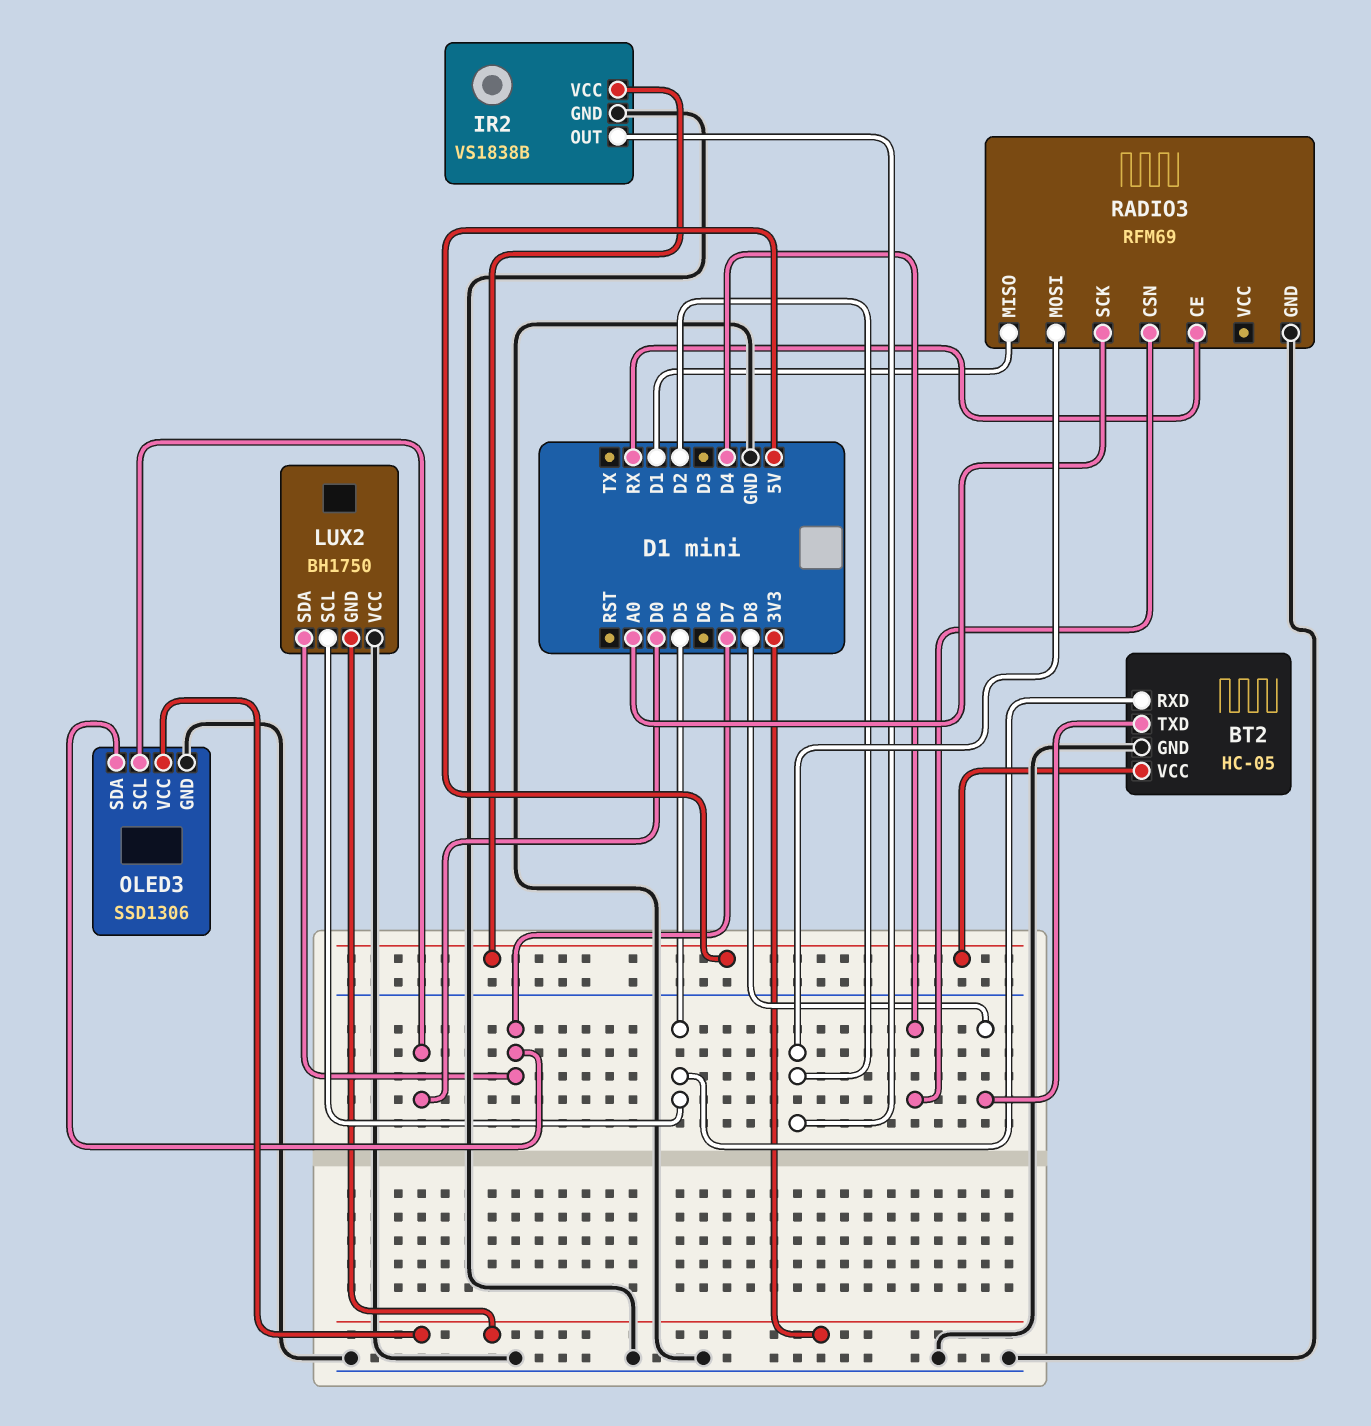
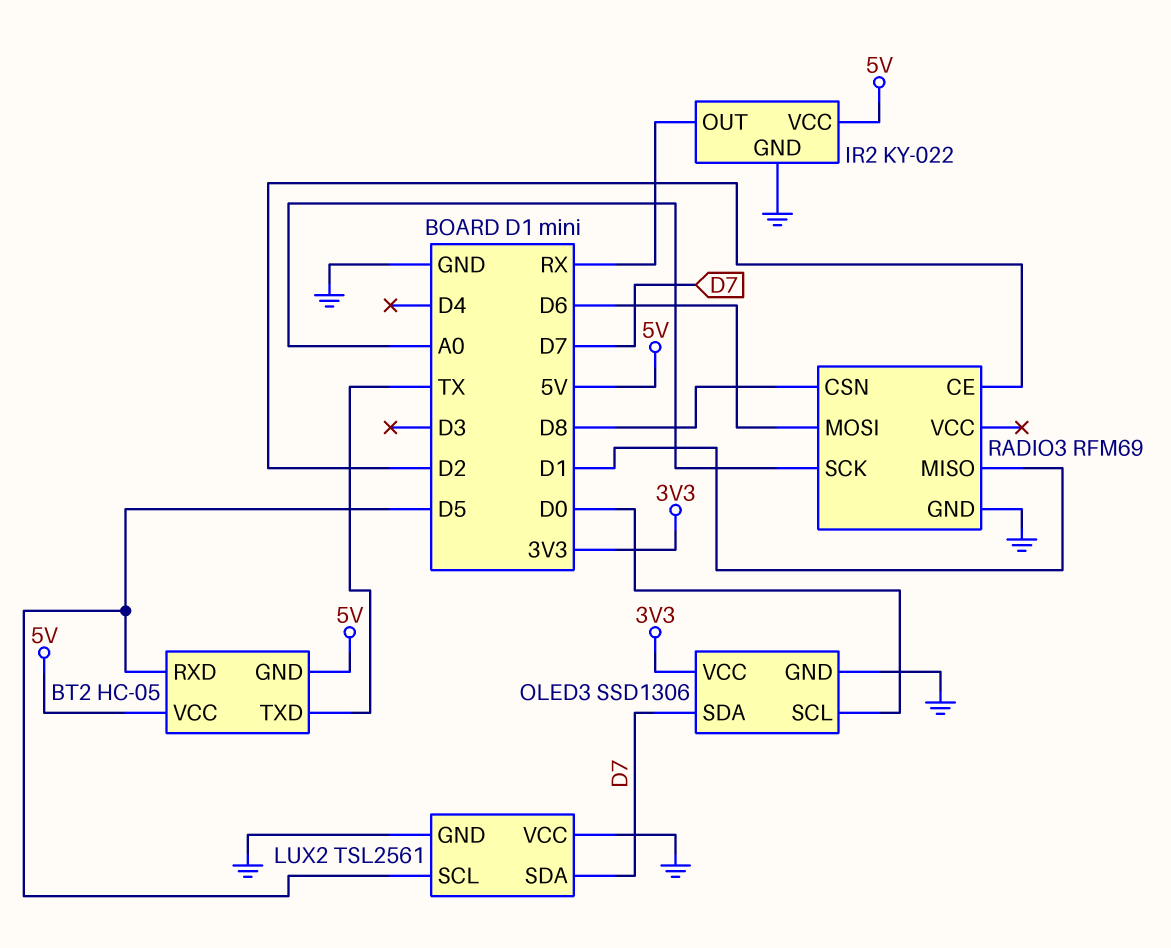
BT2 pin GND: GND -> 5V
BT2 pin TXD: D8 -> TX
IR2: VS1838B -> KY-022
IR2 pin OUT: D2 -> RX
LUX2: BH1750 -> TSL2561
LUX2 pin GND: 3V3 -> GND
RADIO3 pin CE: RX -> D2
RADIO3 pin CSN: D4 -> D8
RADIO3 pin MOSI: D2 -> D6

